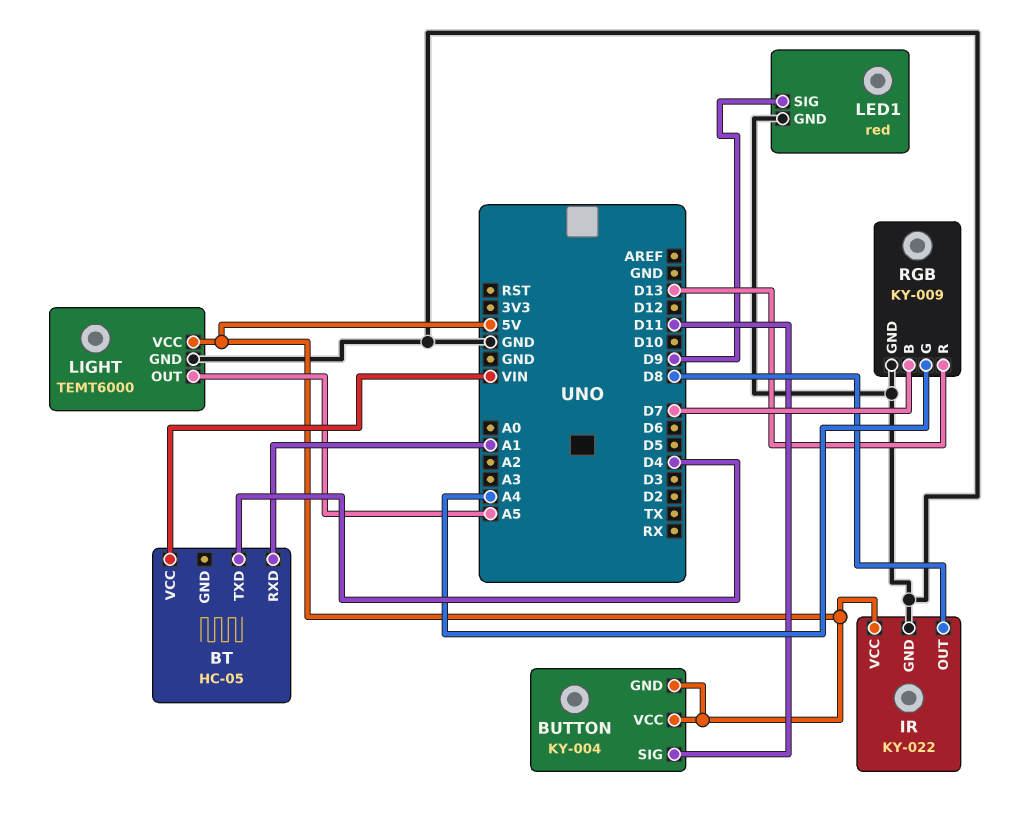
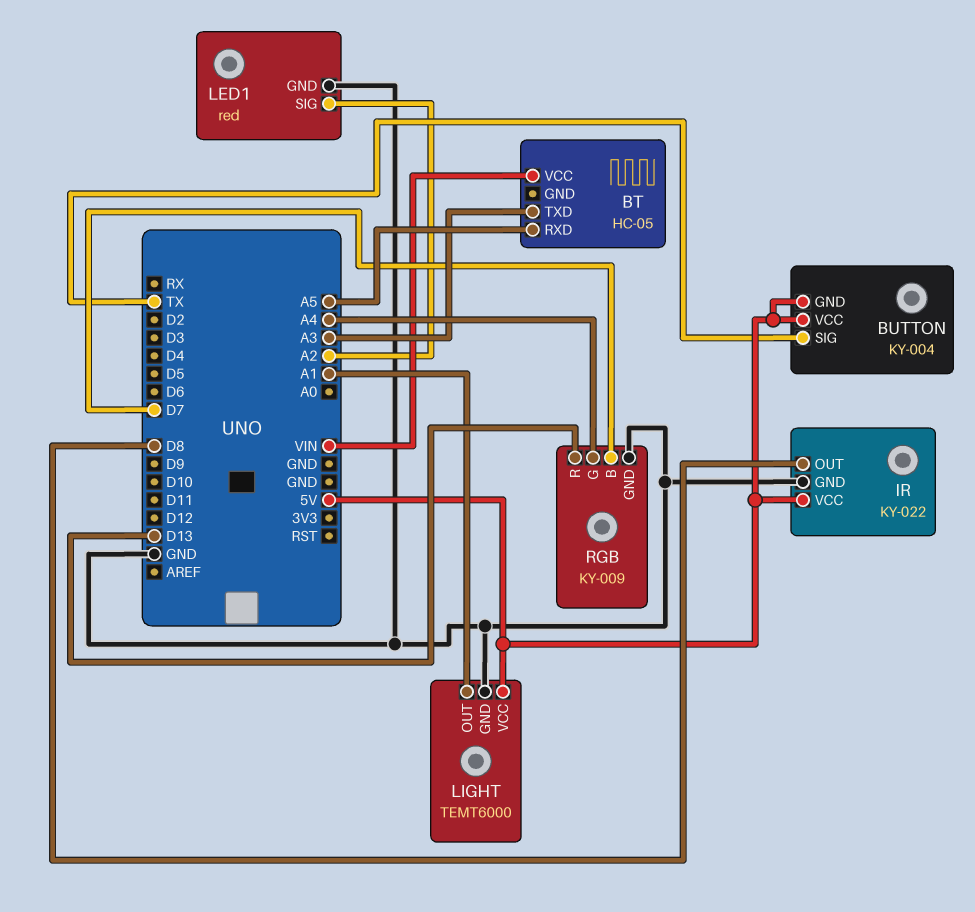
BT pin RXD: A1 -> A5
BT pin TXD: D4 -> A3
BUTTON pin SIG: D11 -> TX
LED1 pin SIG: D9 -> A2
LIGHT pin OUT: A5 -> A1

